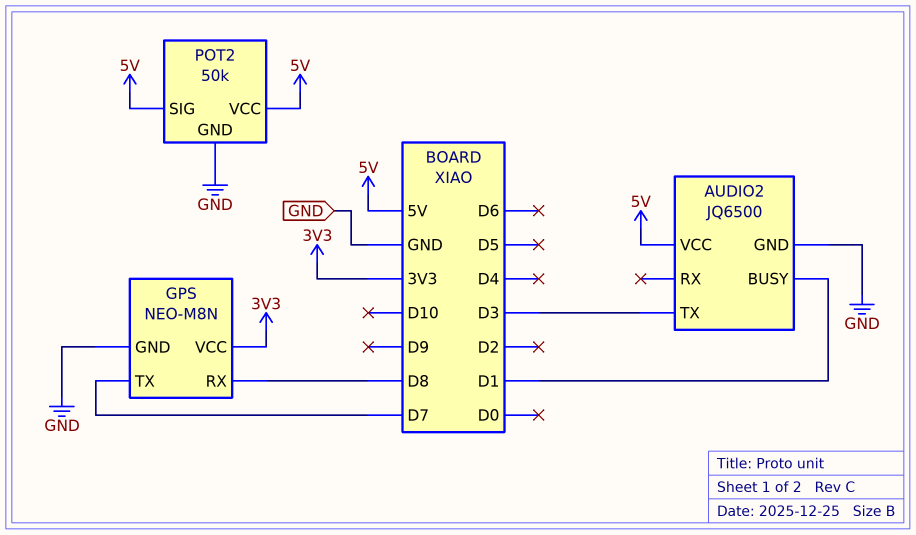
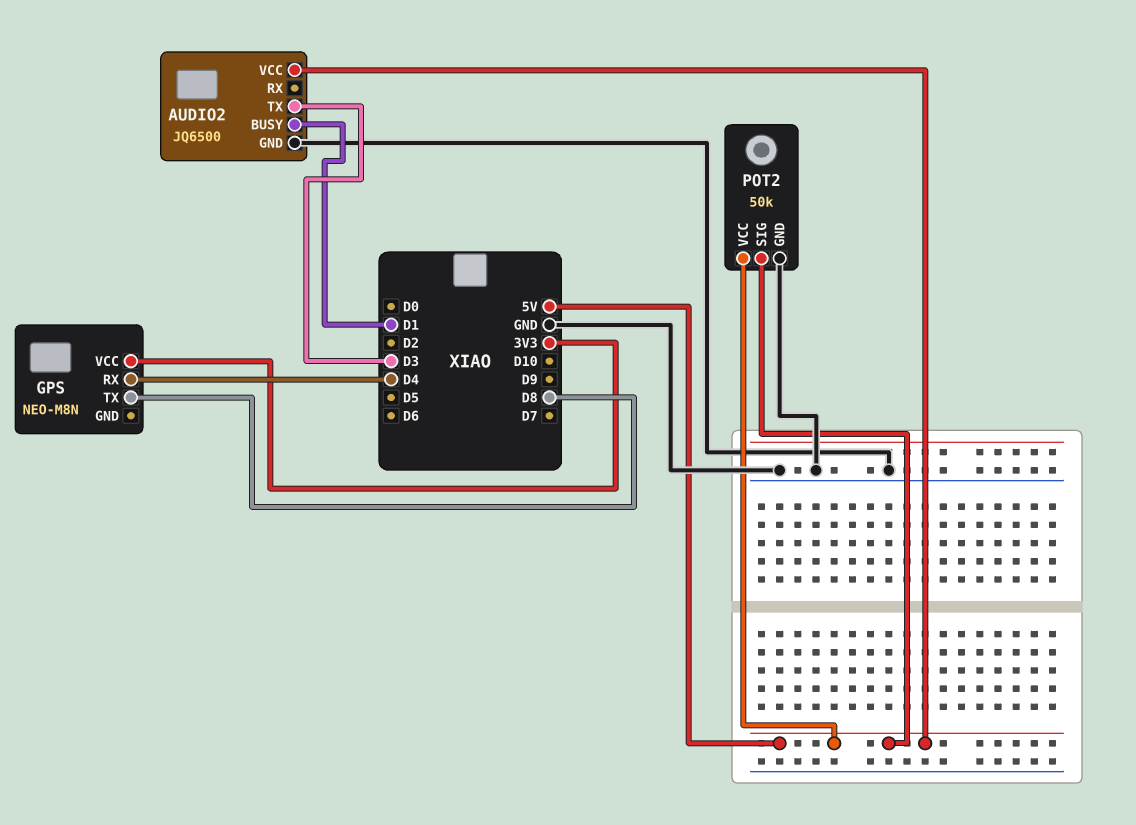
GPS pin GND: GND -> none
GPS pin RX: D8 -> D4
GPS pin TX: D7 -> D8

